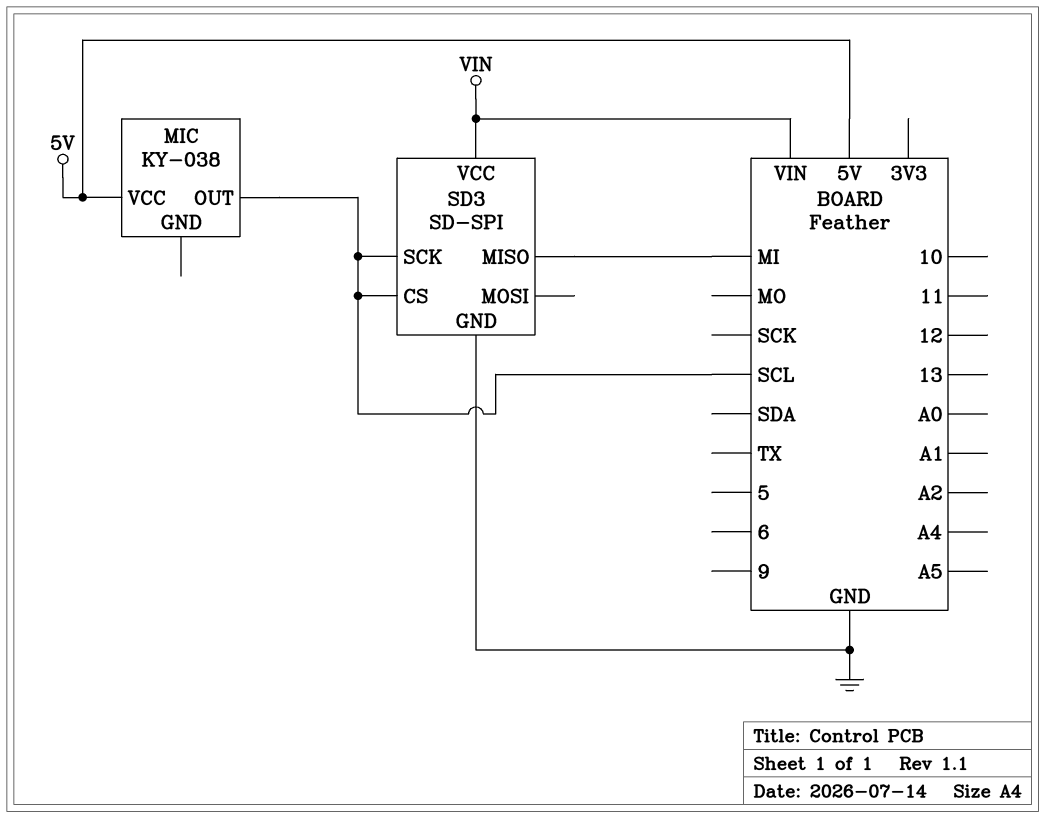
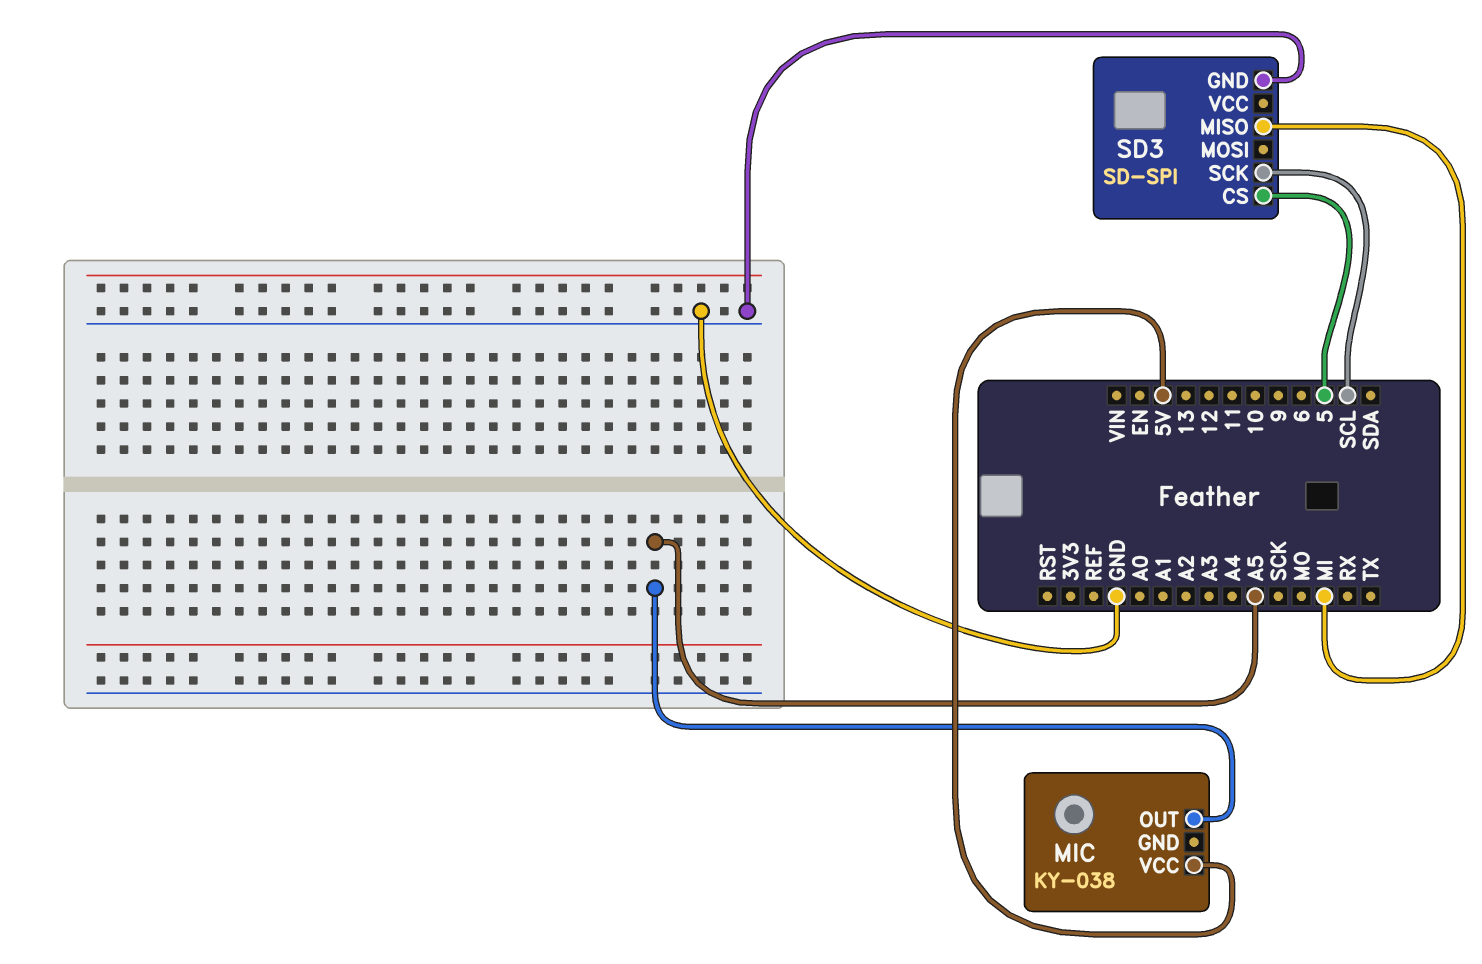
MIC pin OUT: SCL -> A5
SD3 pin CS: SCL -> 5
SD3 pin VCC: VIN -> none

